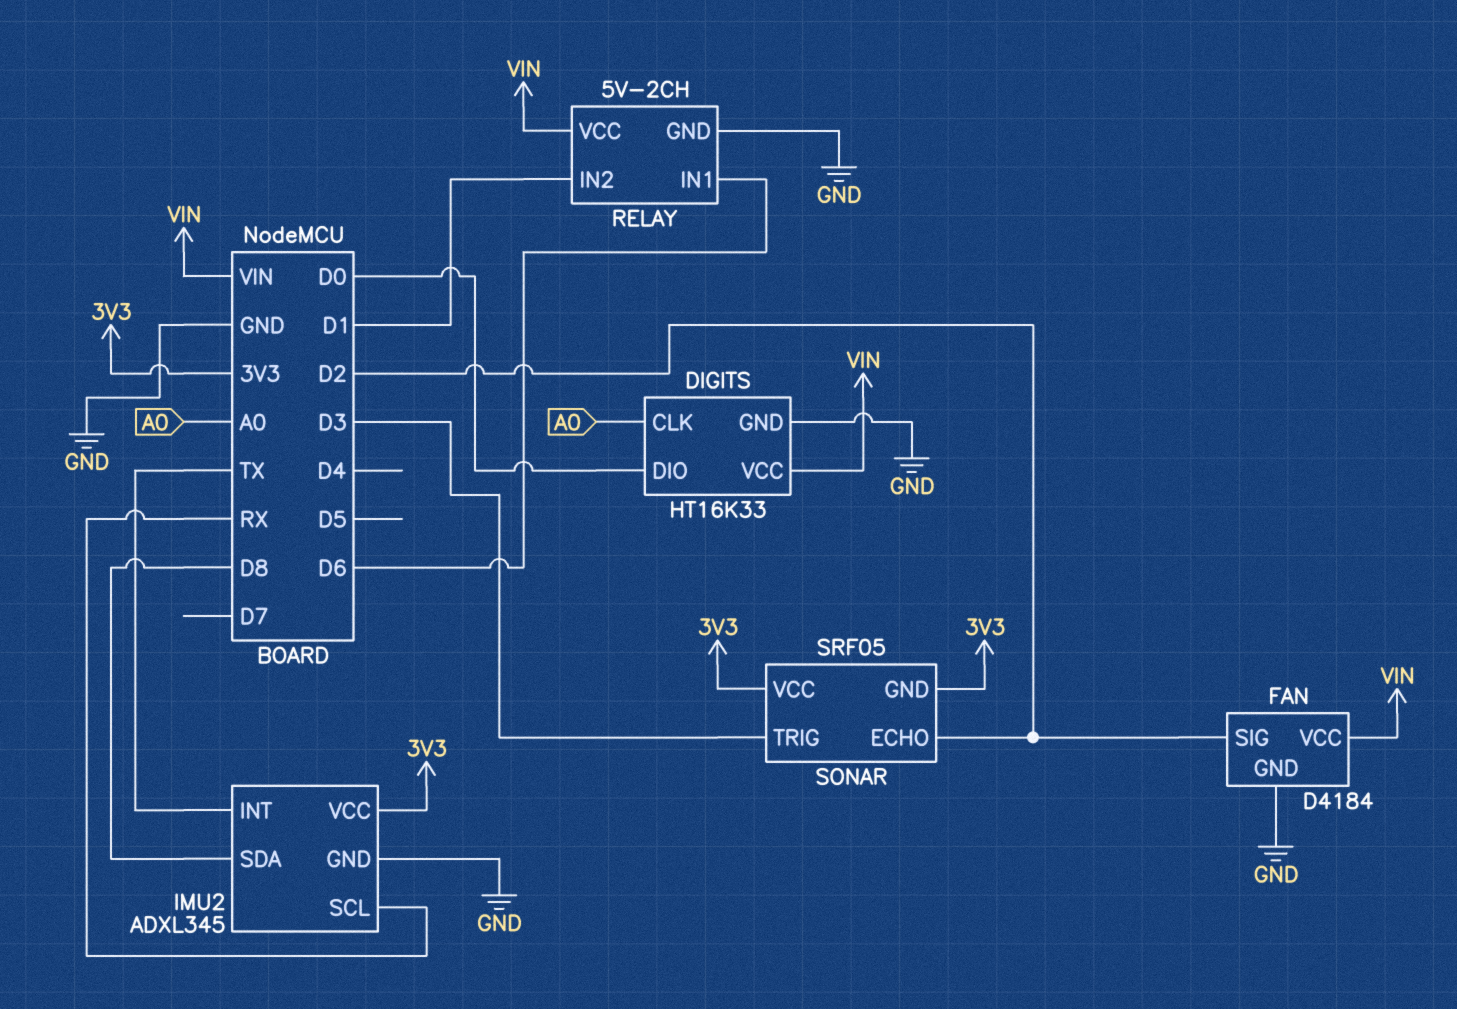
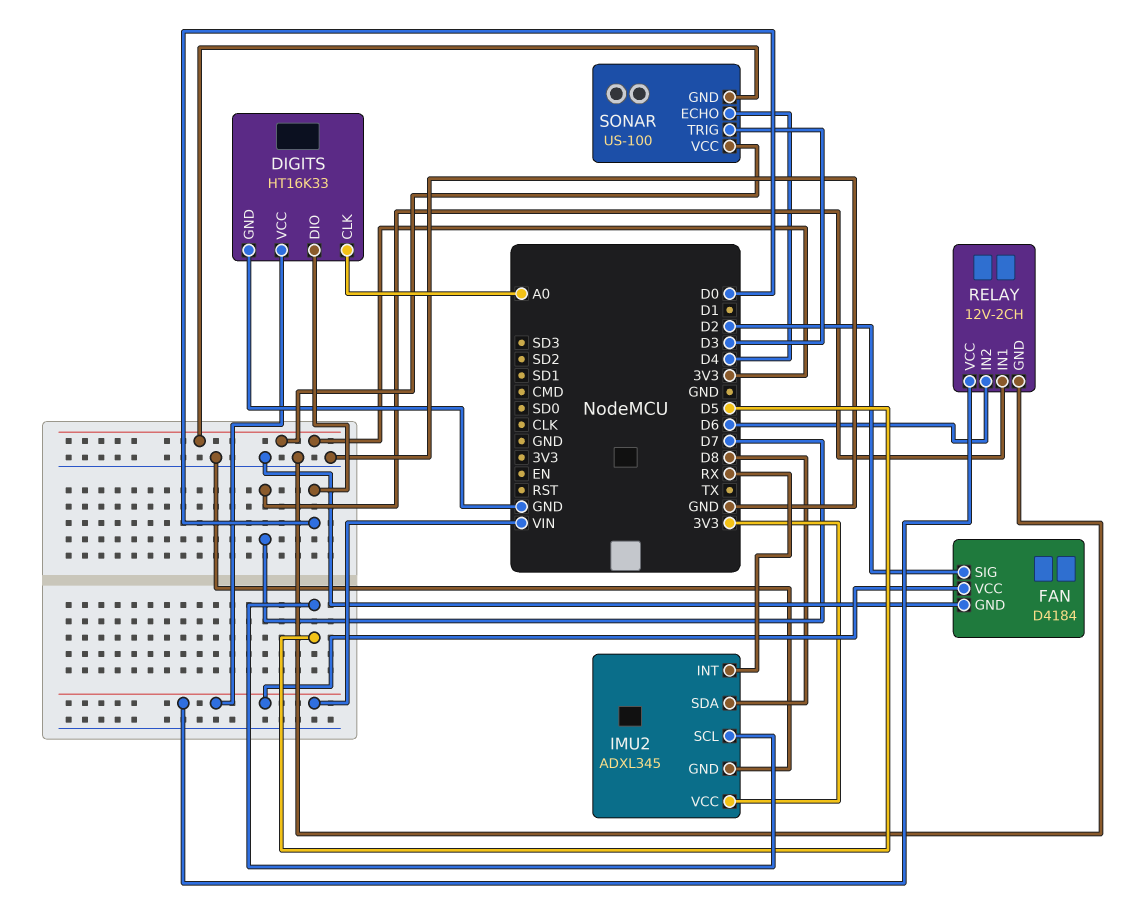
IMU2 pin INT: TX -> RX
IMU2 pin SCL: RX -> D5
RELAY: 5V-2CH -> 12V-2CH
RELAY pin IN1: D6 -> D7
RELAY pin IN2: D1 -> D6
SONAR: SRF05 -> US-100
SONAR pin ECHO: D2 -> D4

